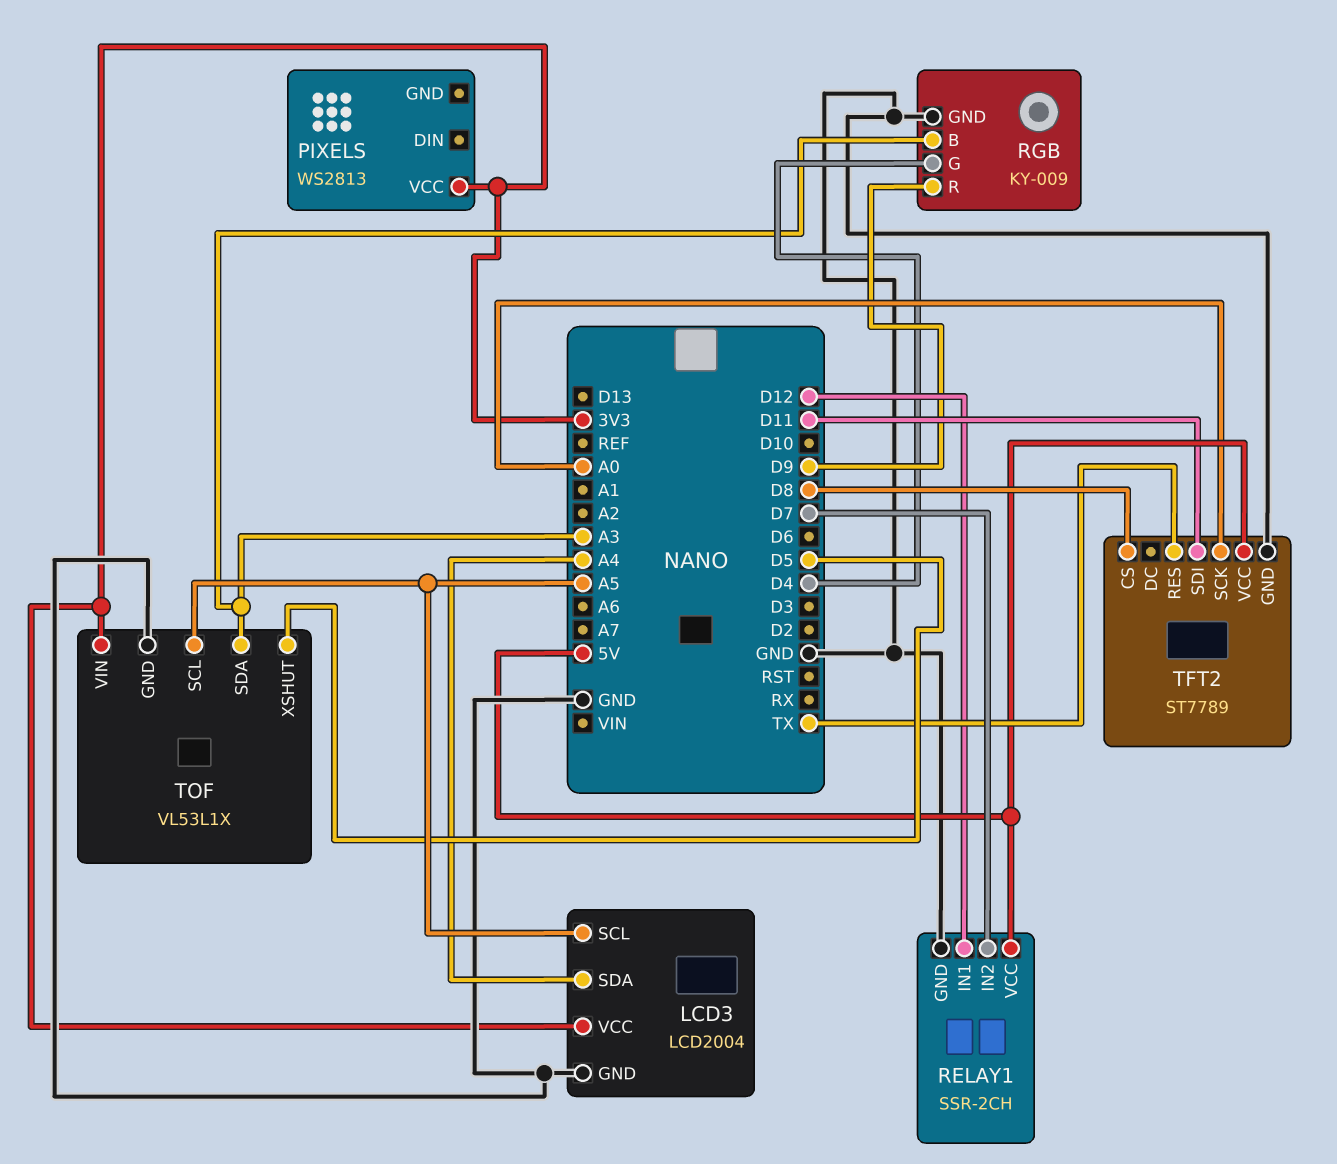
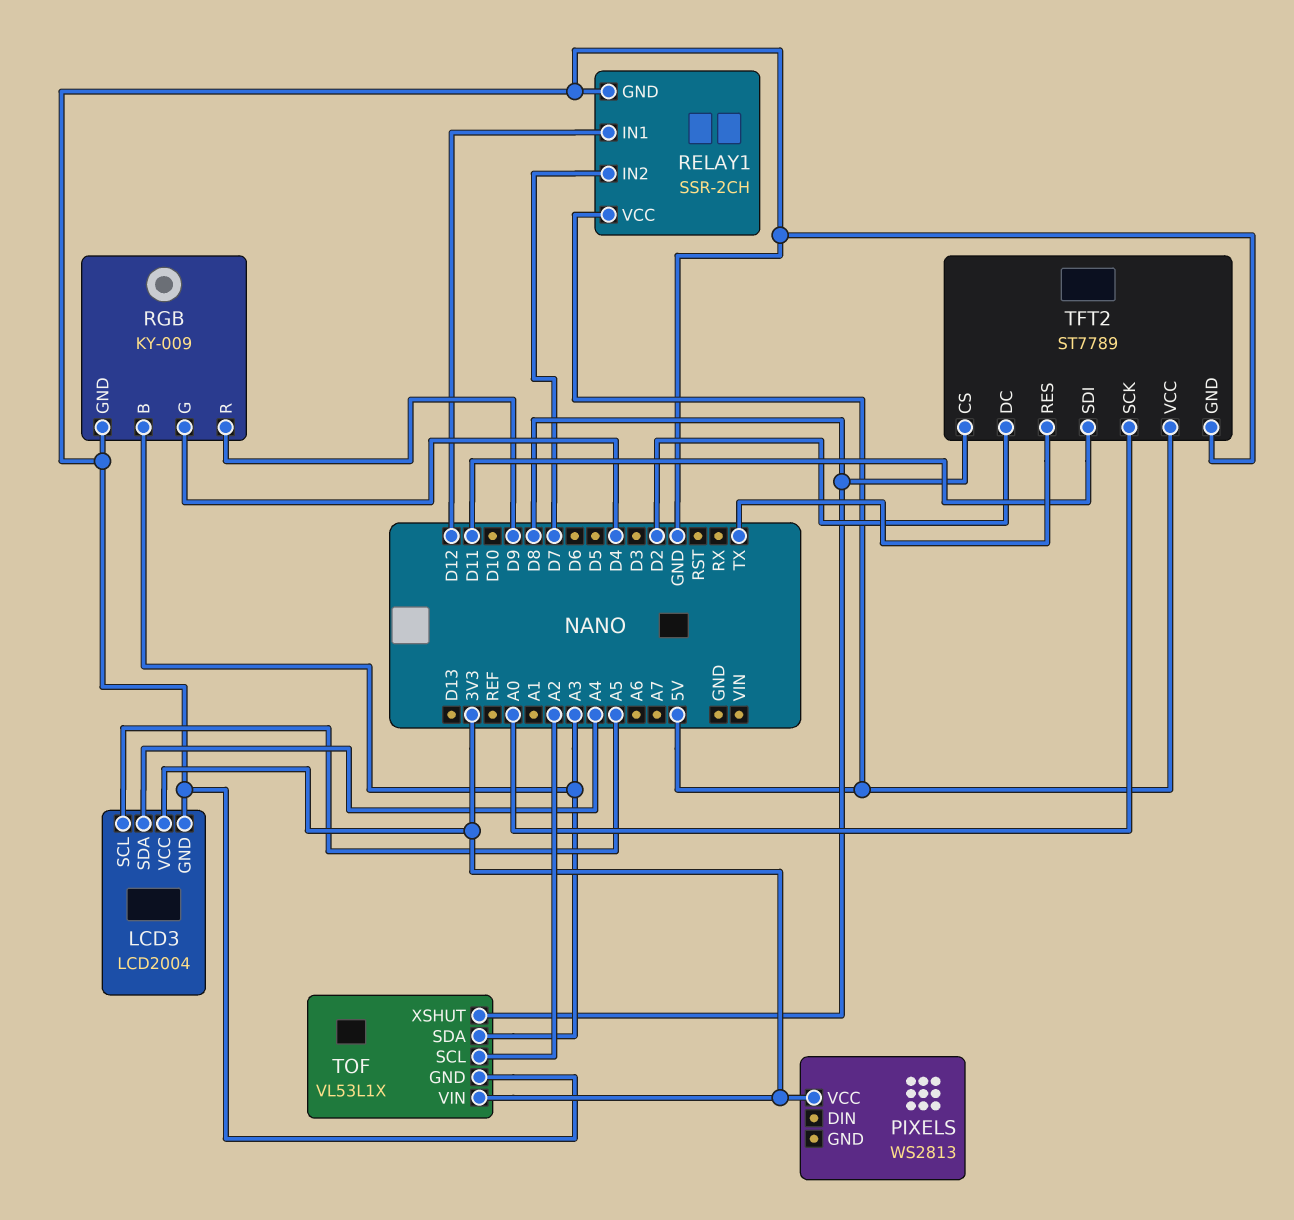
TFT2 pin DC: none -> D2
TOF pin SCL: A5 -> A2
TOF pin XSHUT: D5 -> D8

